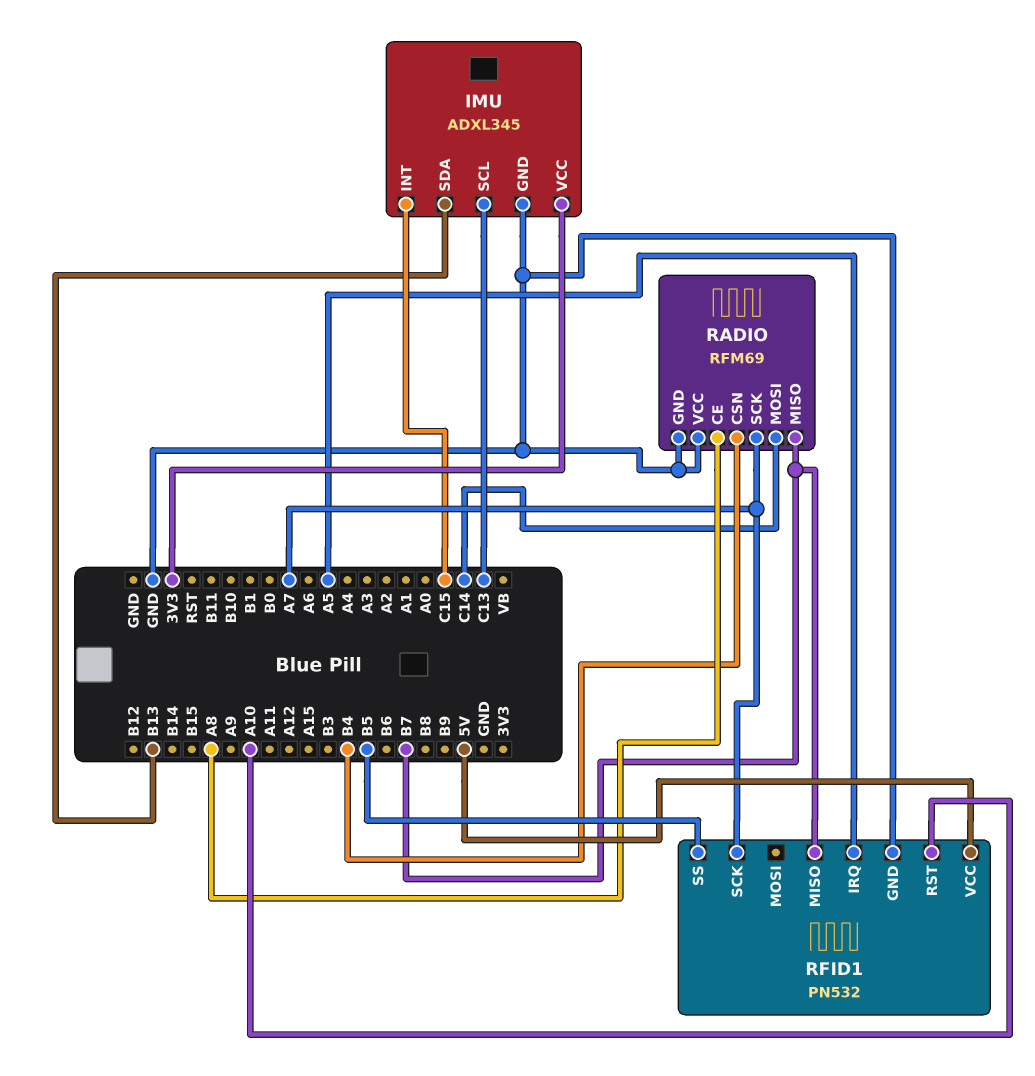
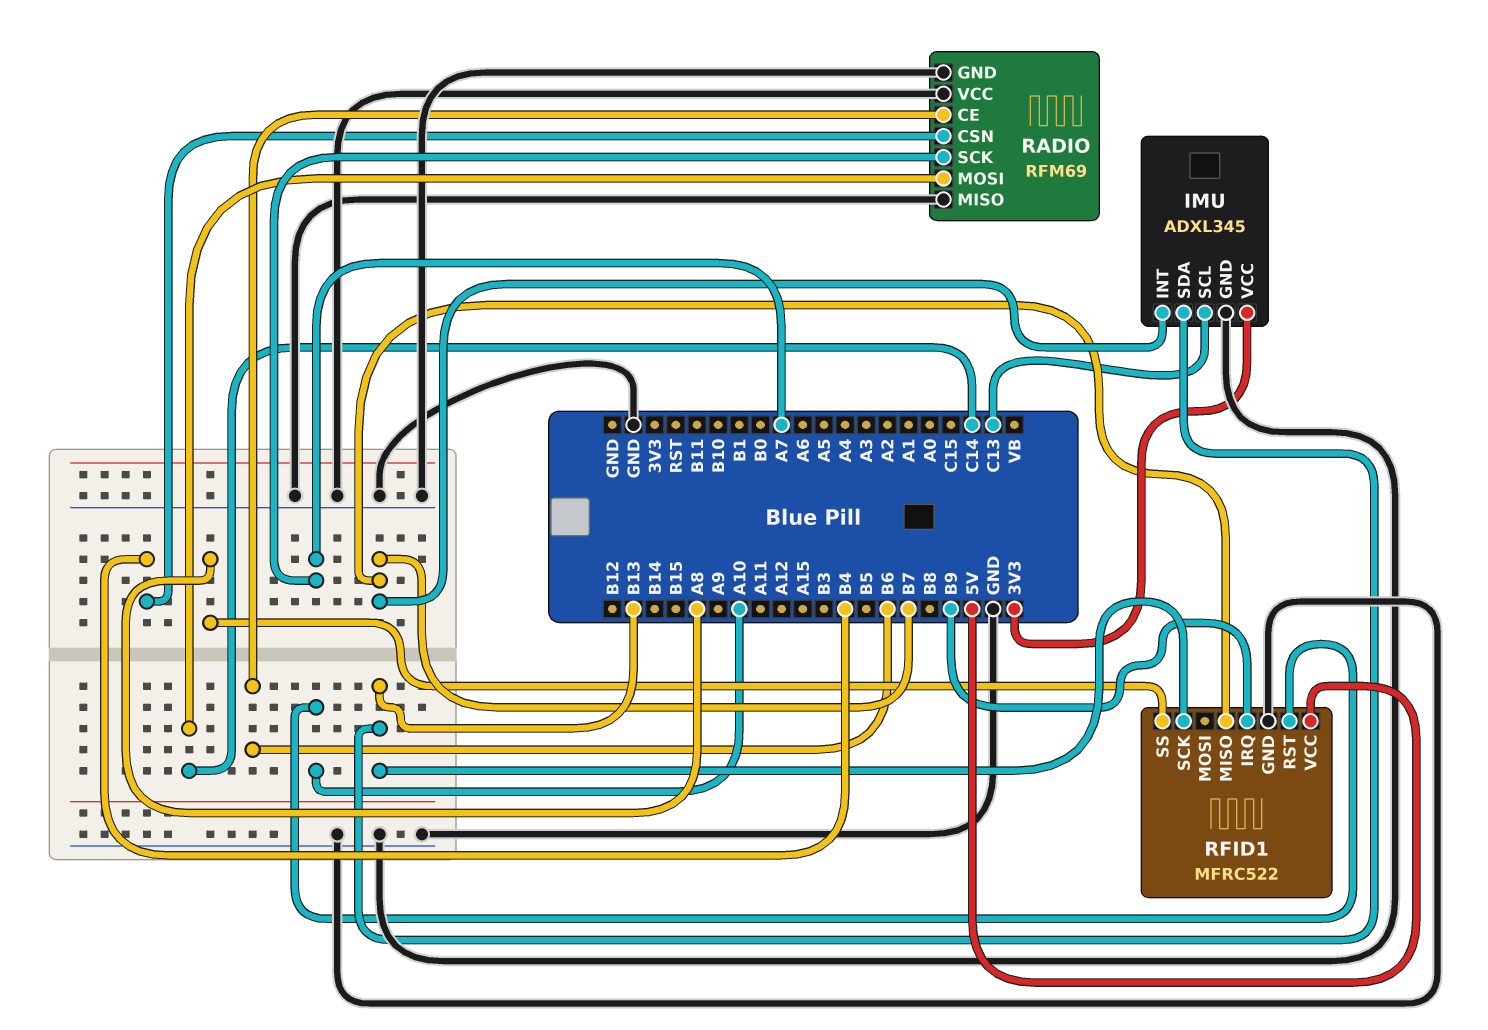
IMU pin INT: C15 -> B7
RADIO pin CE: A8 -> B6
RADIO pin MISO: B7 -> GND
RFID1: PN532 -> MFRC522
RFID1 pin IRQ: A5 -> B9
RFID1 pin SCK: A7 -> B13
RFID1 pin SS: B5 -> A8

